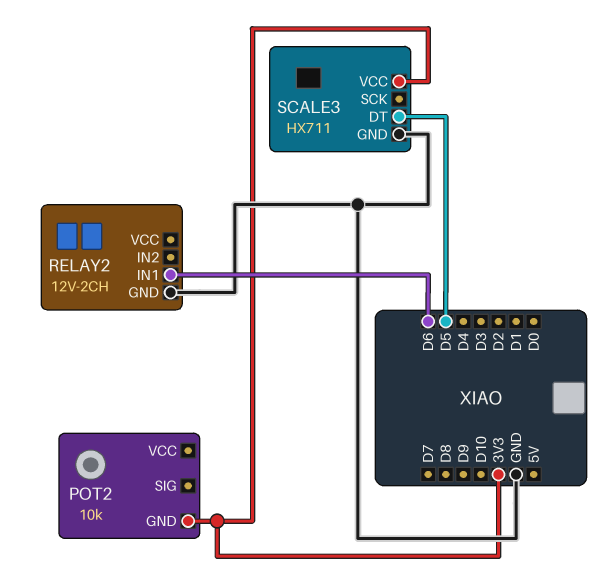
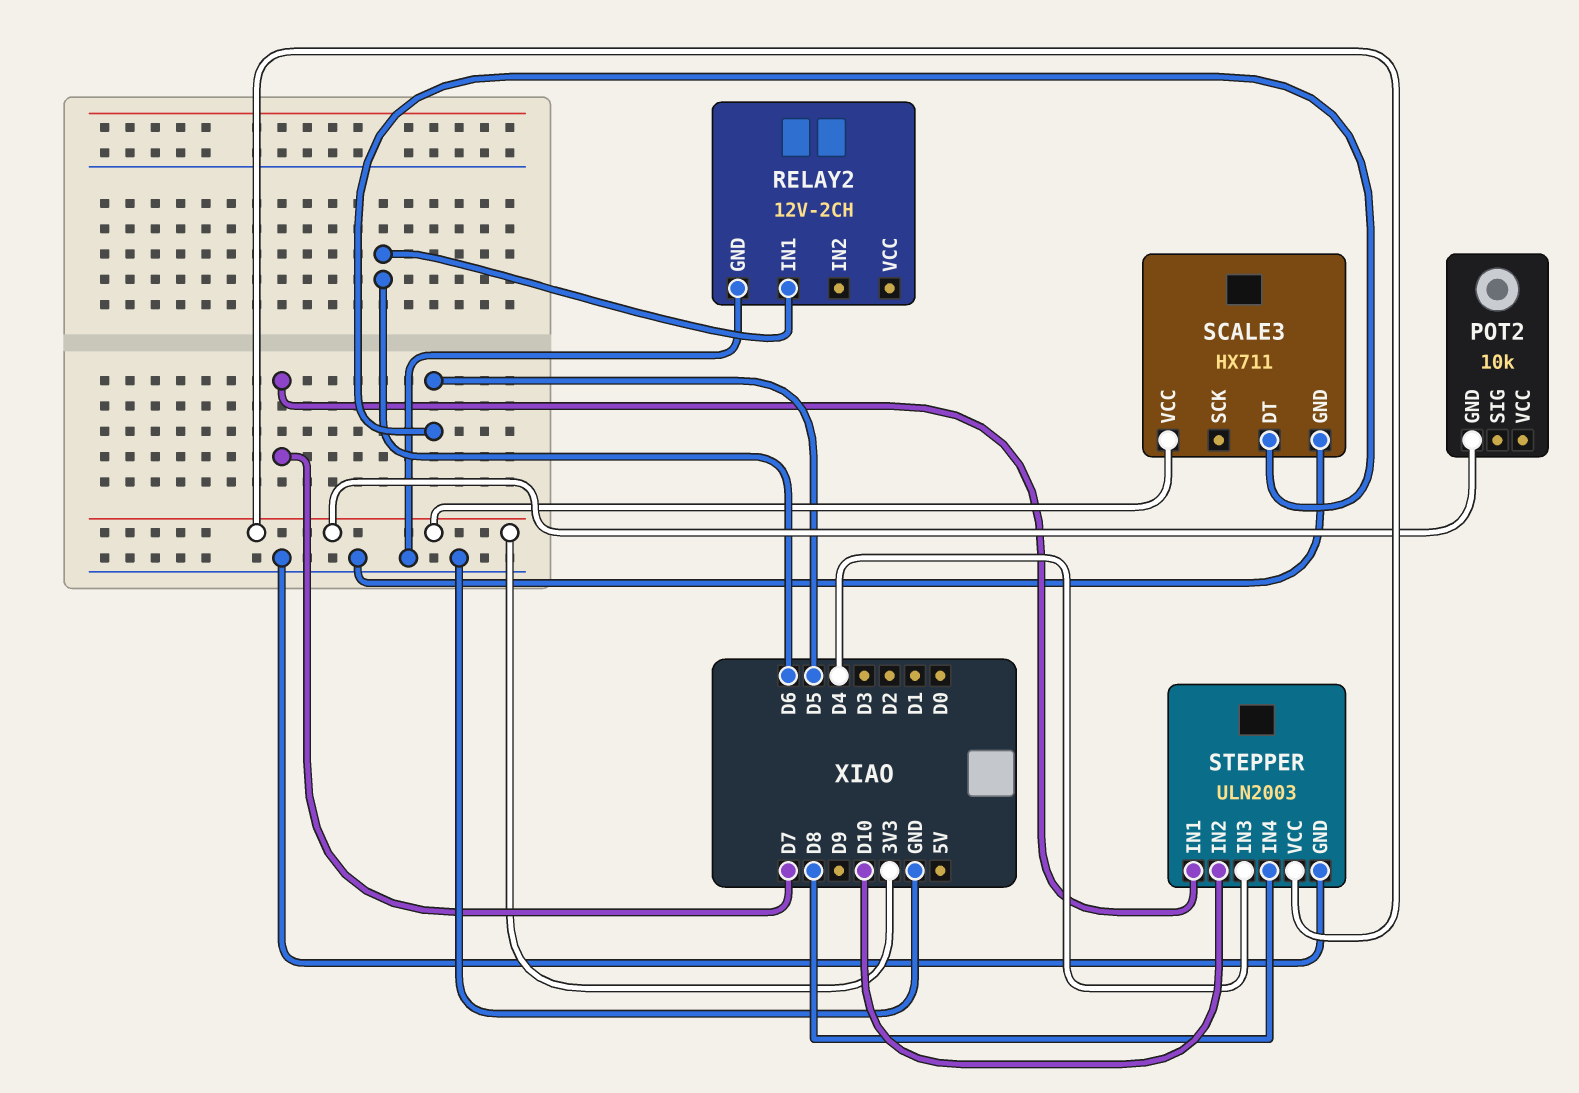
STEPPER: none -> ULN2003
STEPPER pin GND: none -> GND
STEPPER pin IN1: none -> D7
STEPPER pin IN2: none -> D10
STEPPER pin IN3: none -> D4
STEPPER pin IN4: none -> D8
STEPPER pin VCC: none -> 3V3

